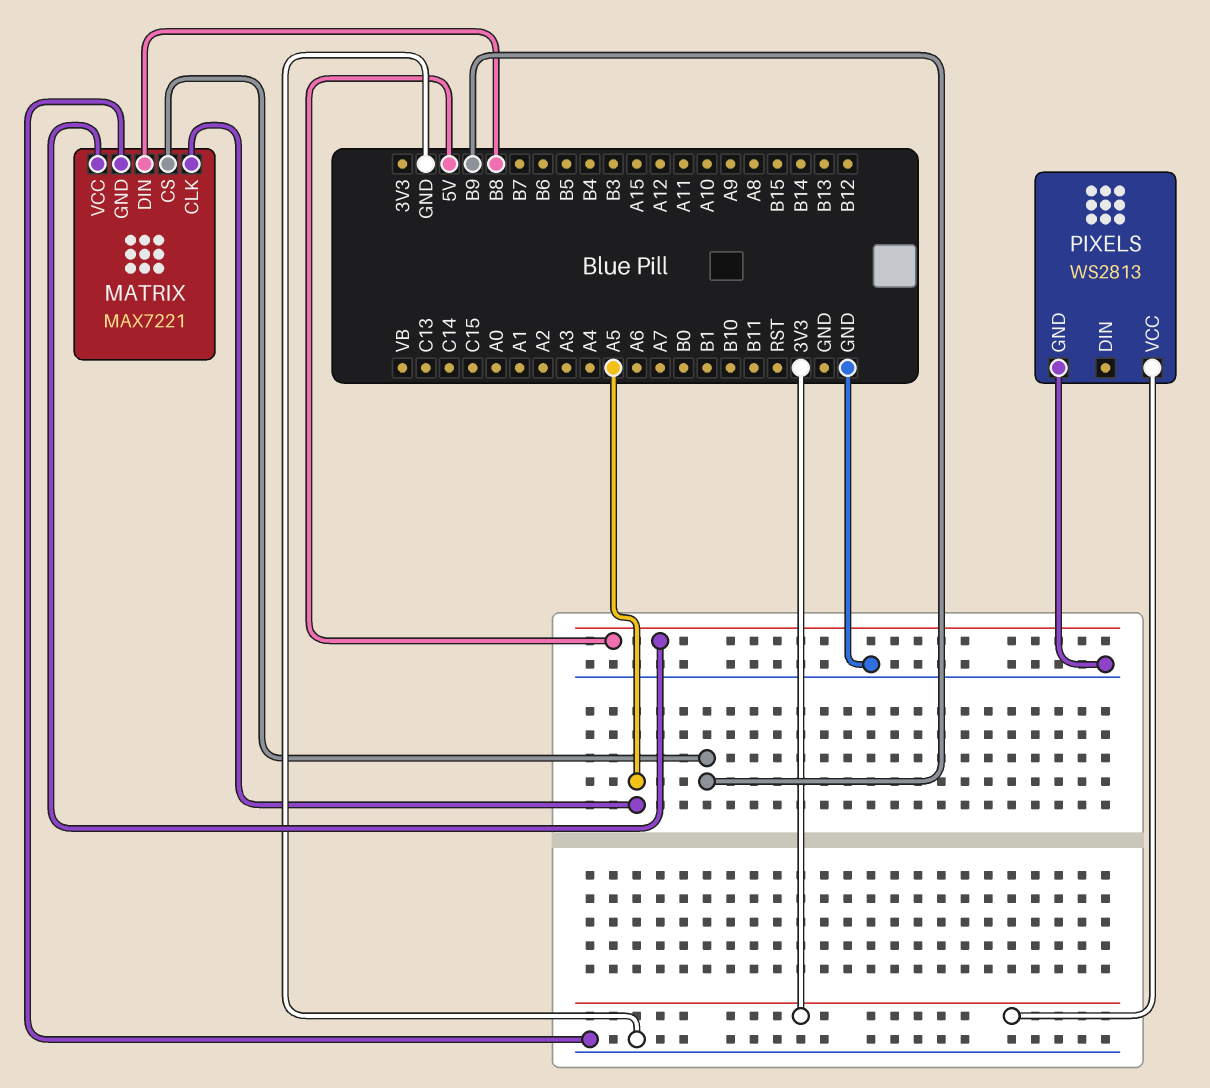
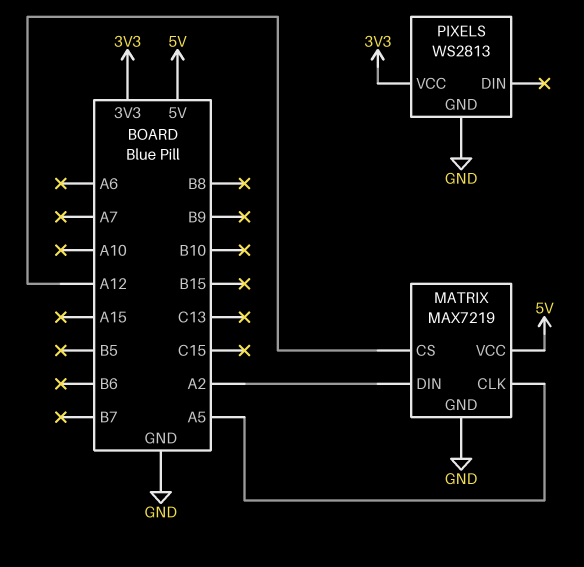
MATRIX: MAX7221 -> MAX7219
MATRIX pin CS: B9 -> A12
MATRIX pin DIN: B8 -> A2

